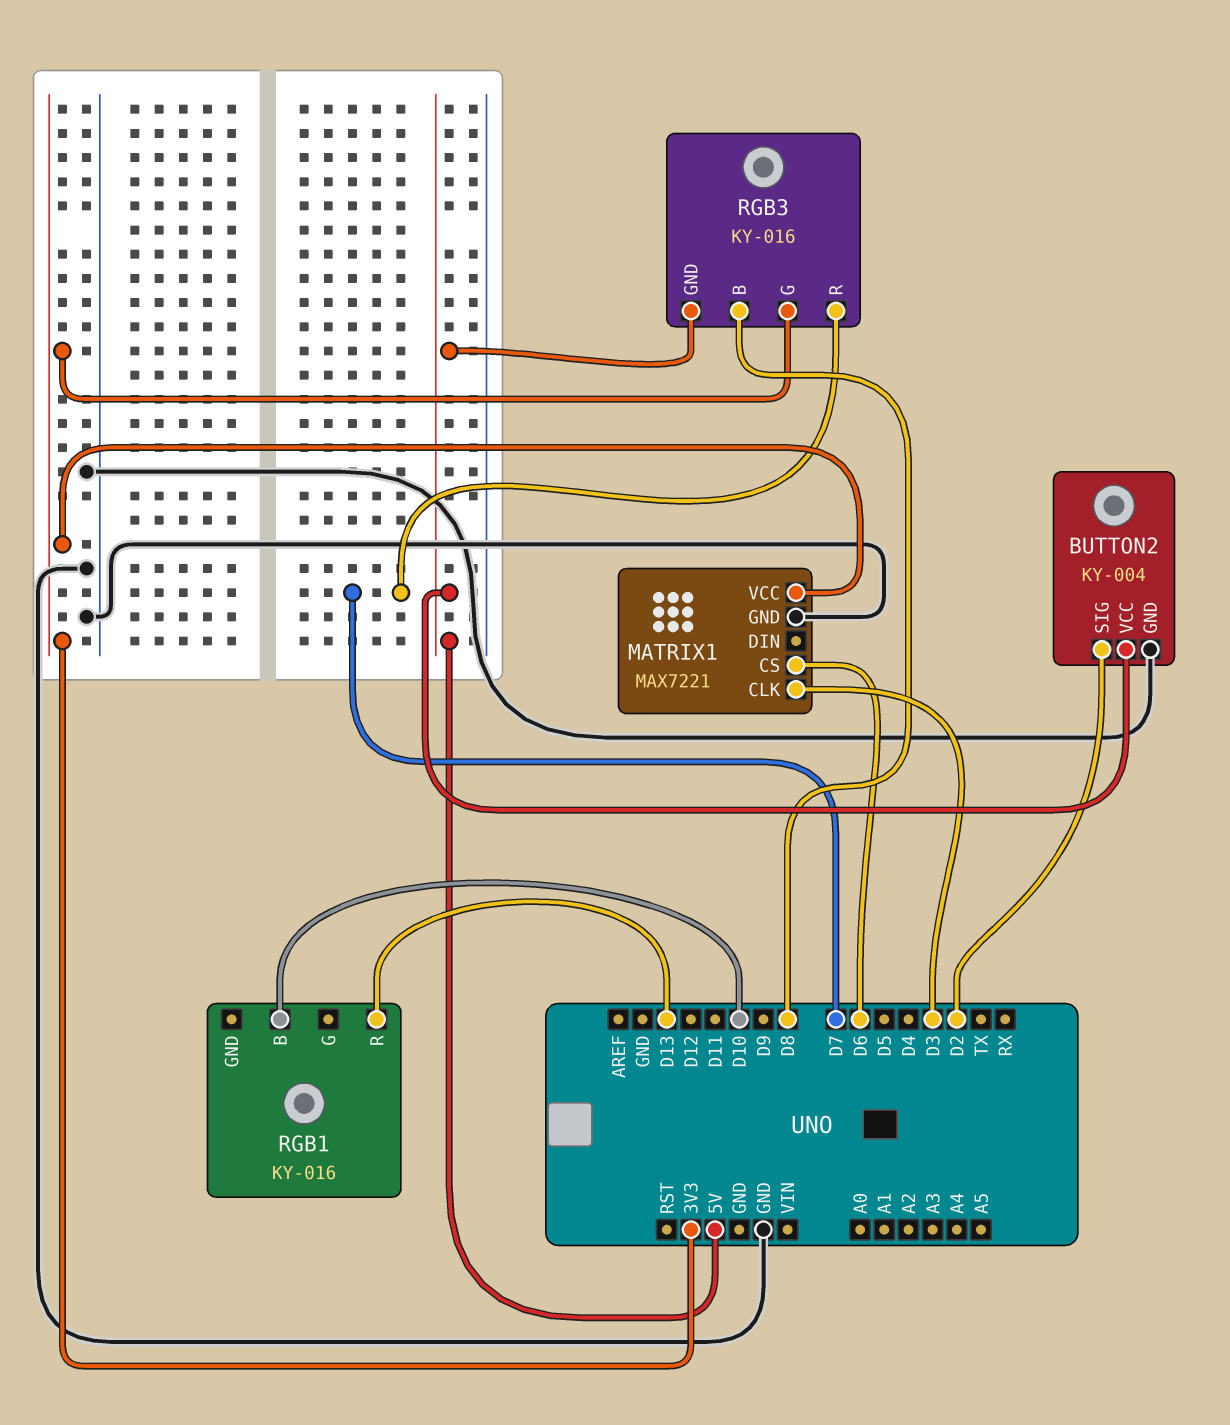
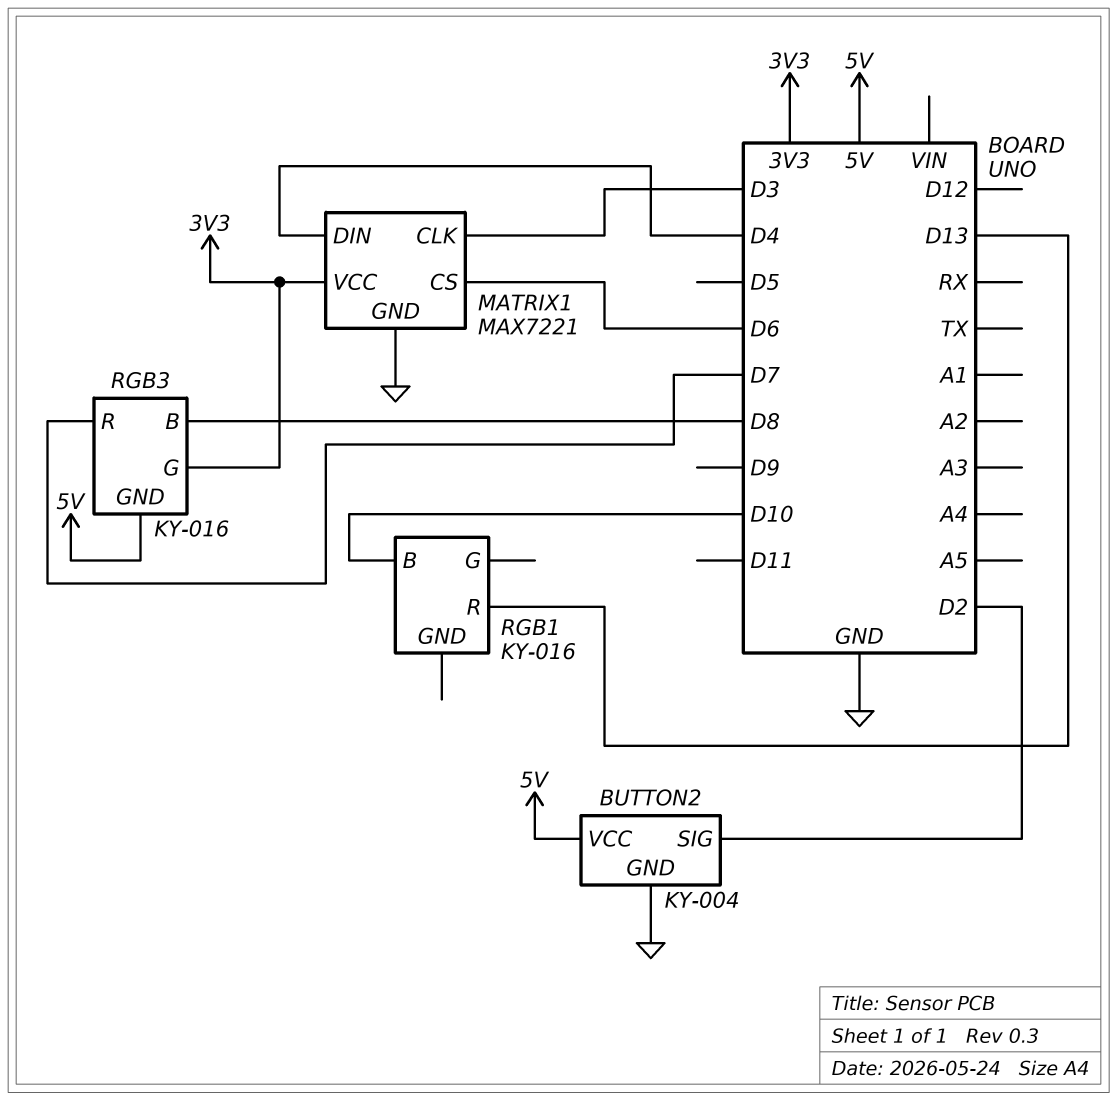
MATRIX1 pin DIN: none -> D4

